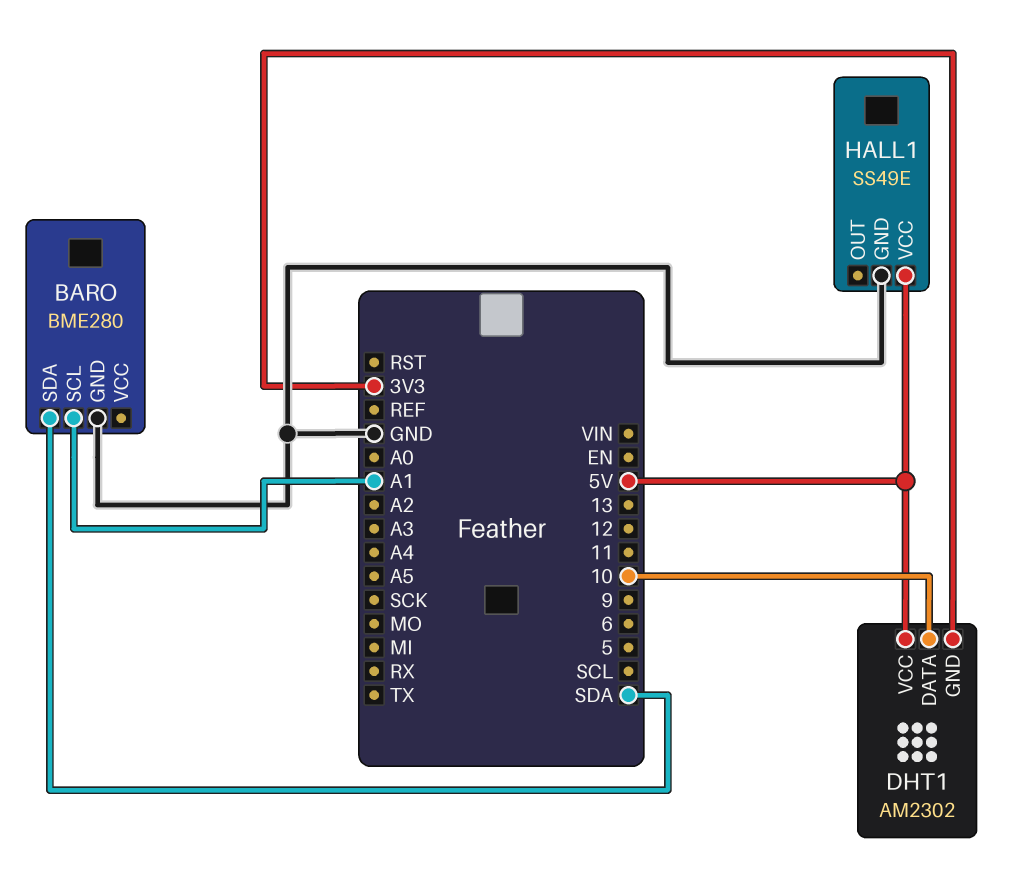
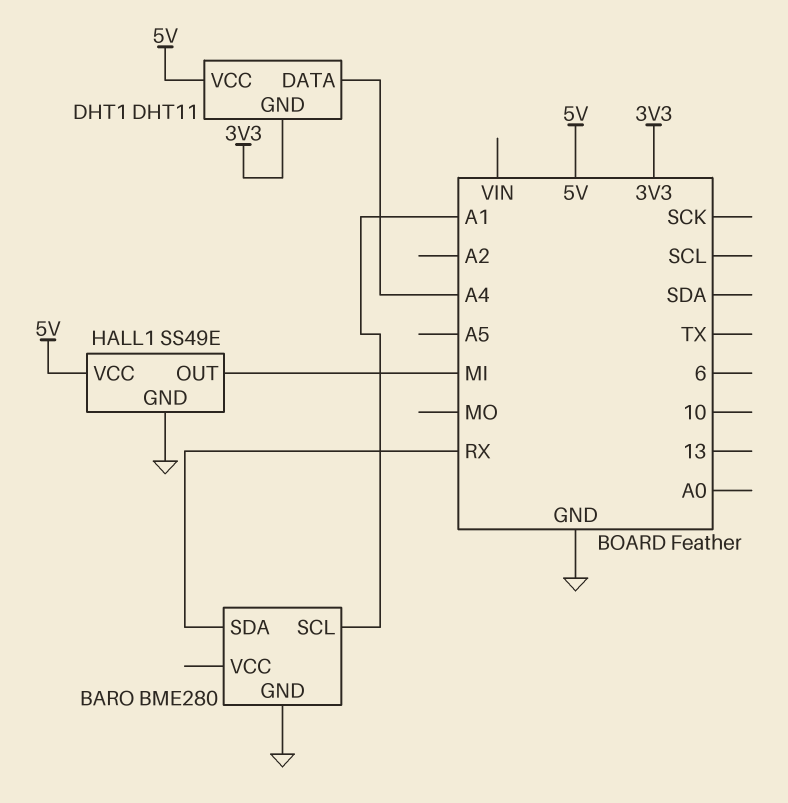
BARO pin SDA: SDA -> RX
DHT1: AM2302 -> DHT11
DHT1 pin DATA: 10 -> A4
HALL1 pin OUT: none -> MI

